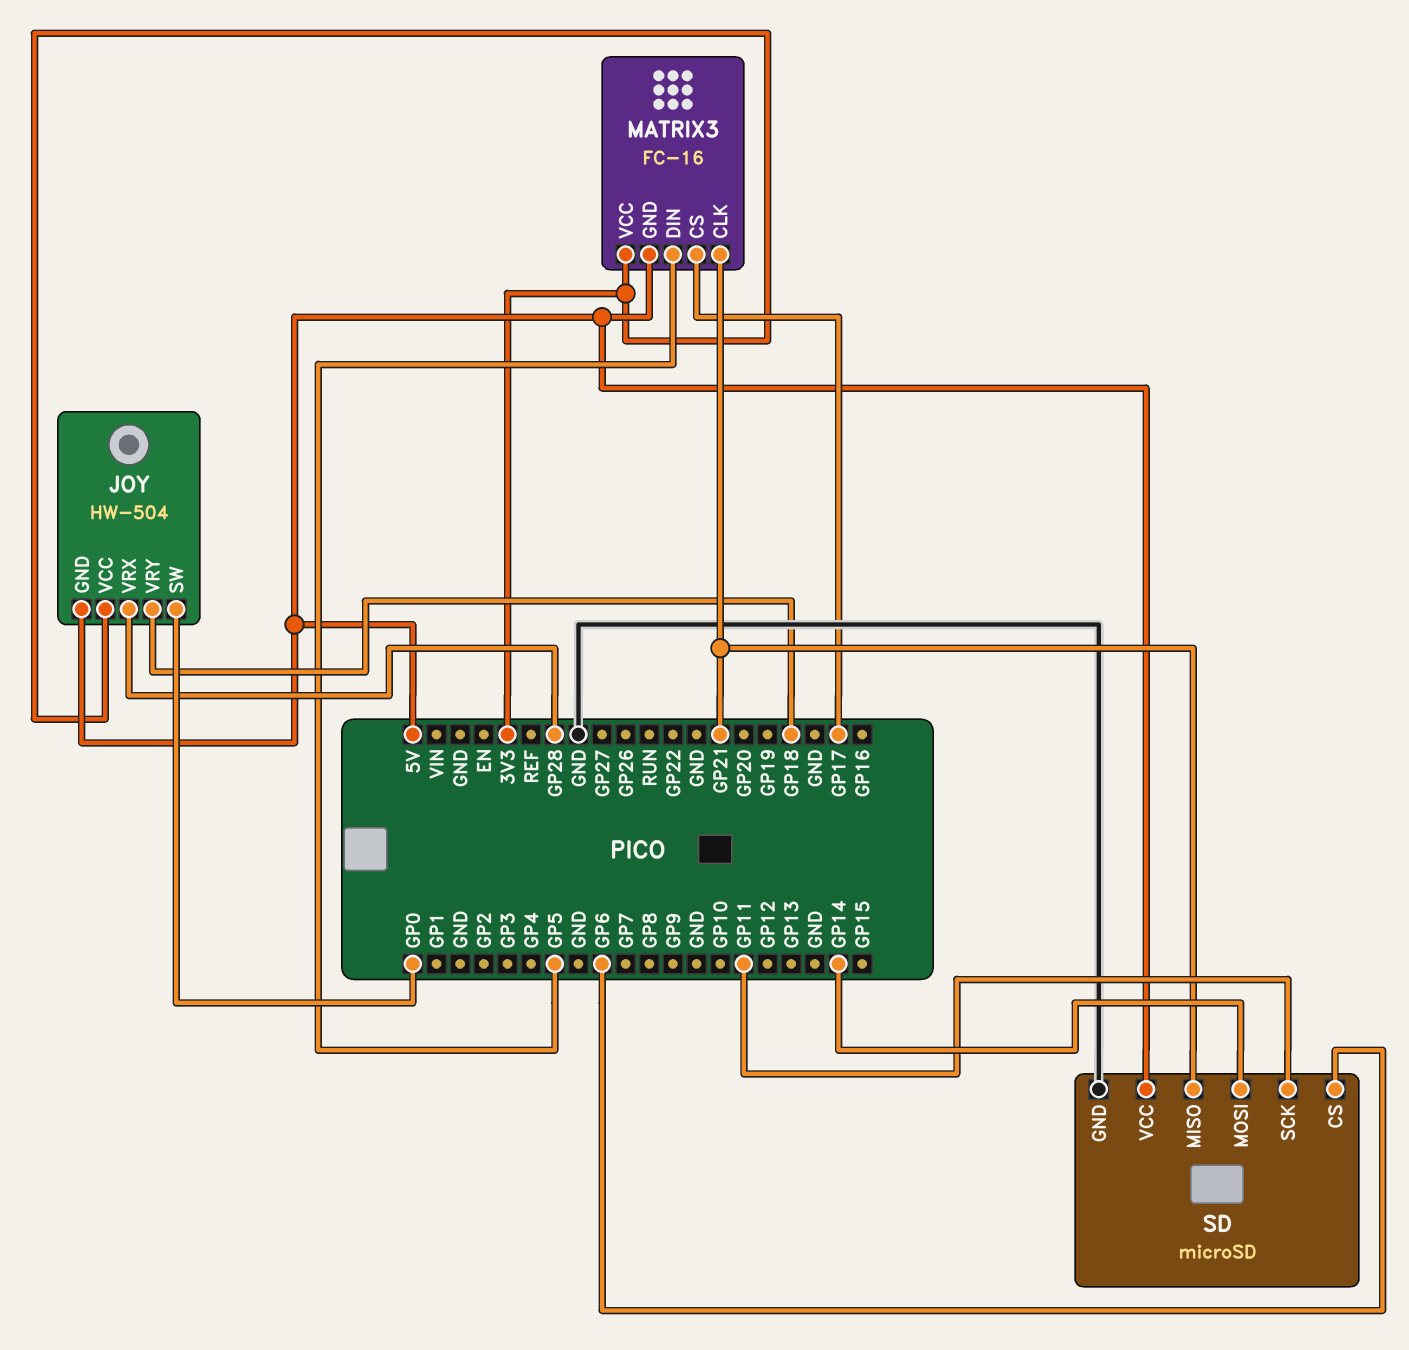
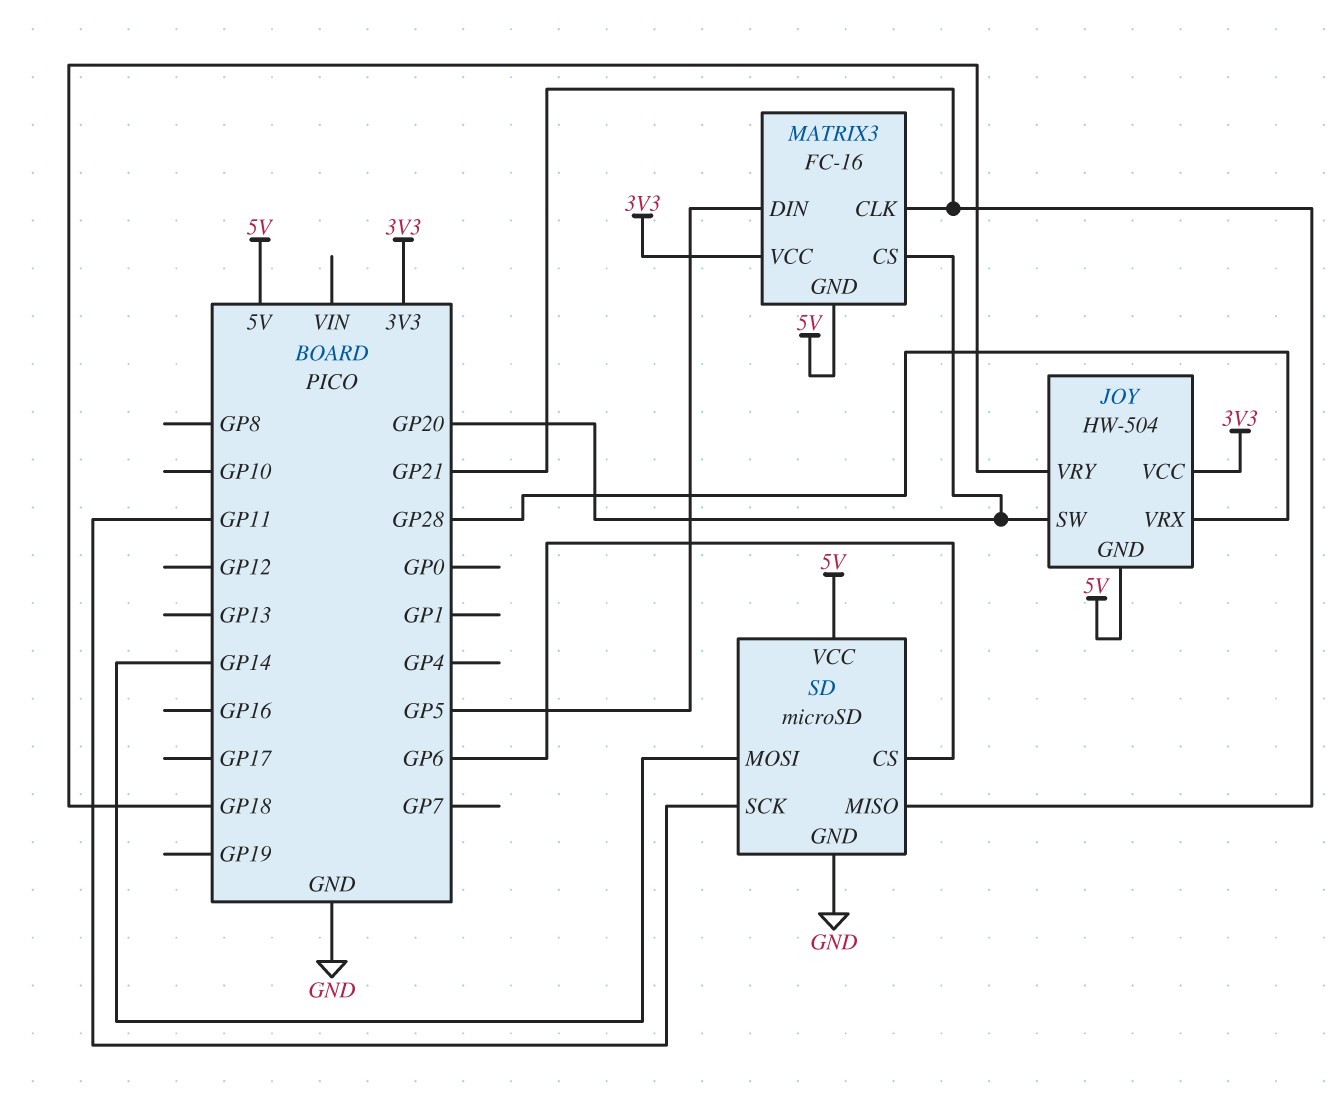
JOY pin SW: GP0 -> GP20
MATRIX3 pin CS: GP17 -> GP20

